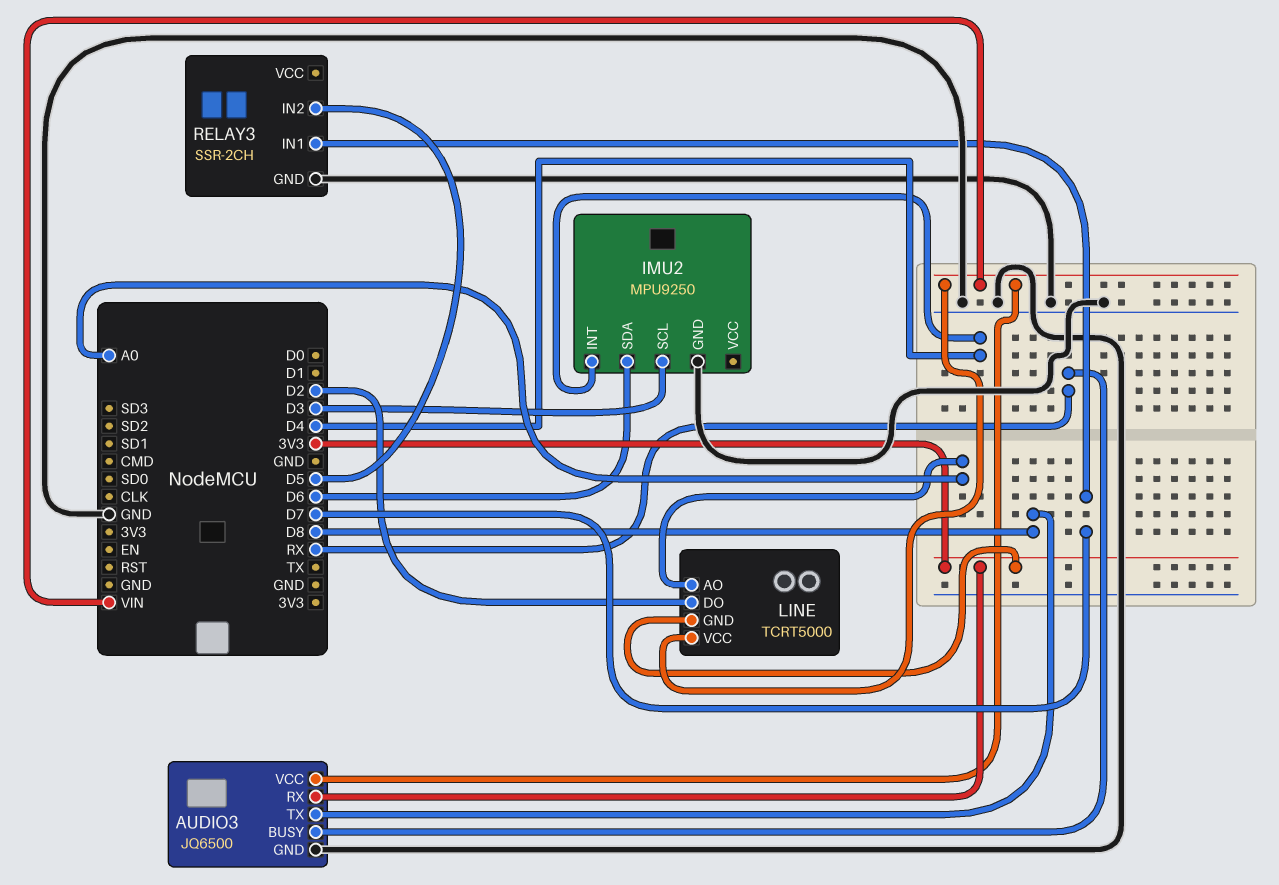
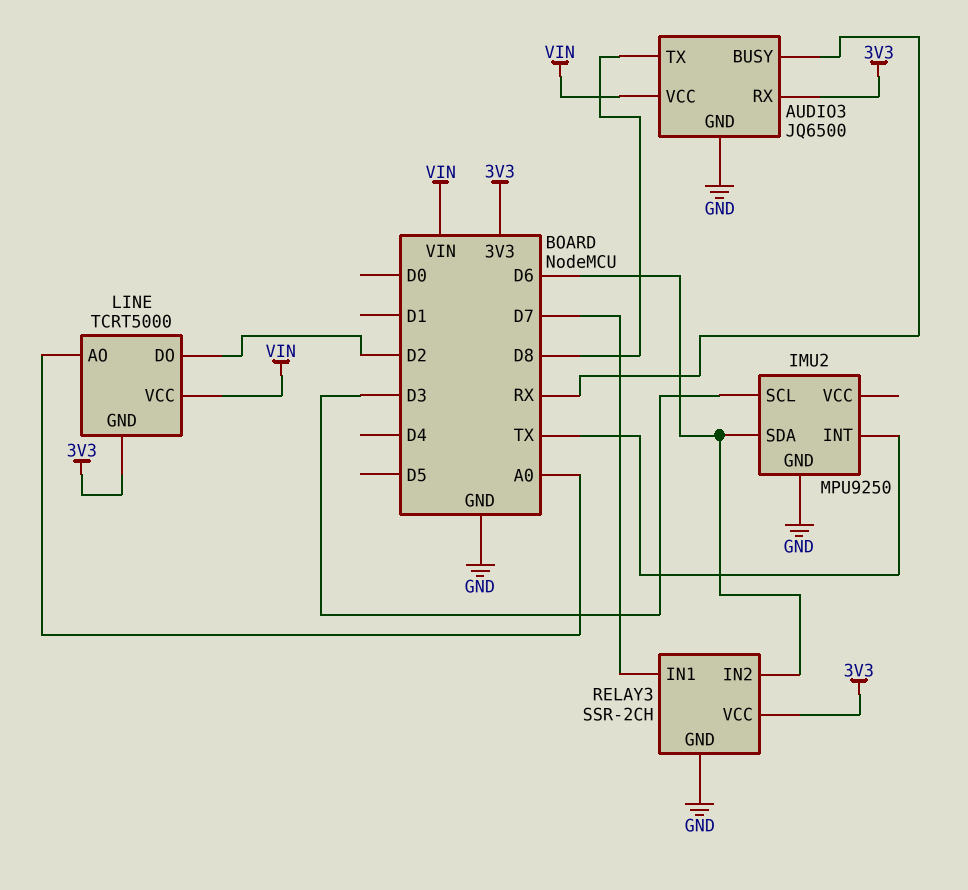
IMU2 pin INT: D4 -> TX
RELAY3 pin IN2: D5 -> D6
RELAY3 pin VCC: none -> 3V3

